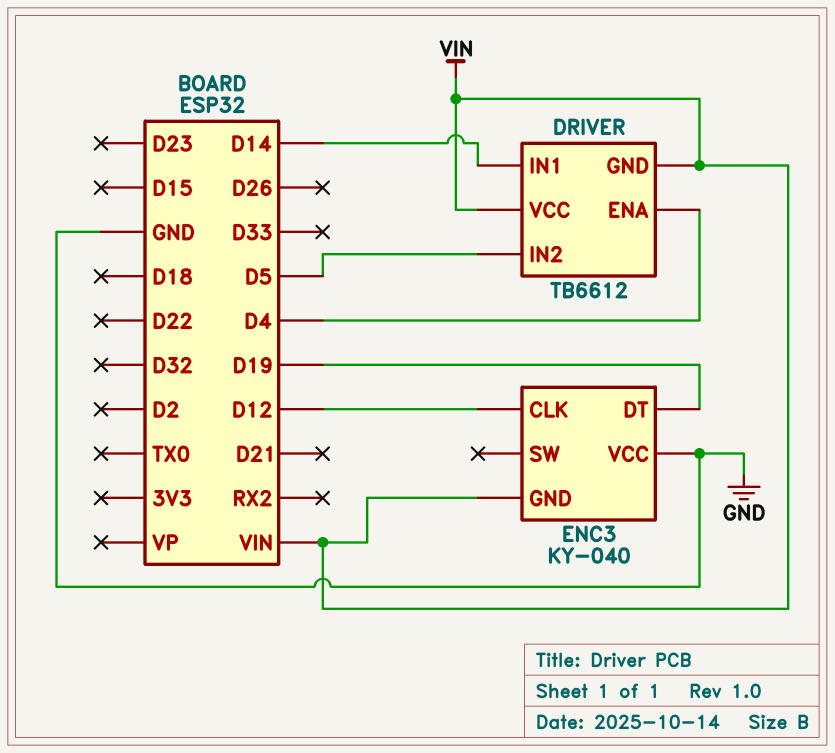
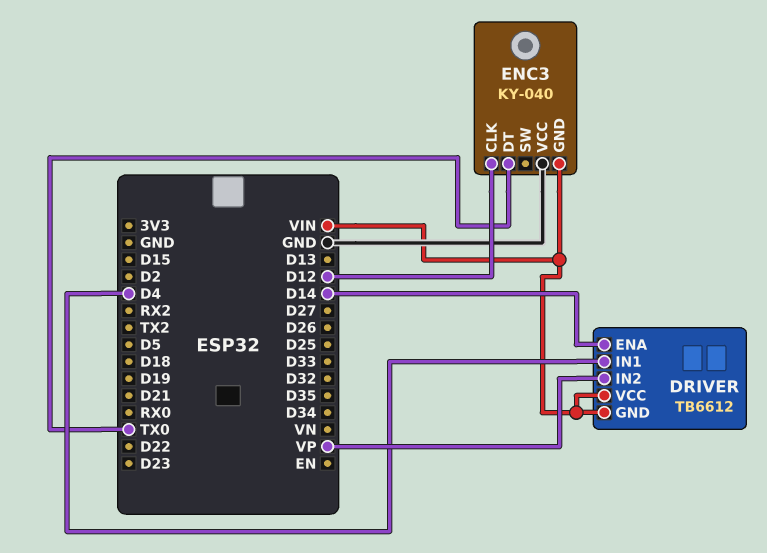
DRIVER pin ENA: D4 -> D14
DRIVER pin IN1: D14 -> D4
DRIVER pin IN2: D5 -> VP
ENC3 pin DT: D19 -> TX0

